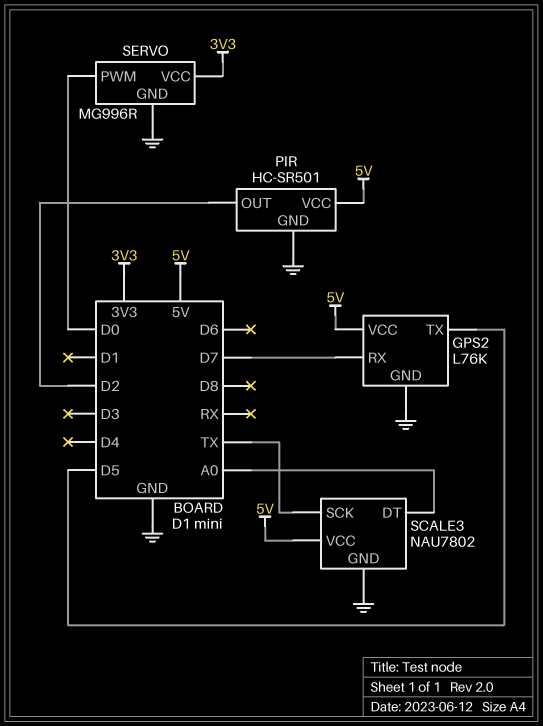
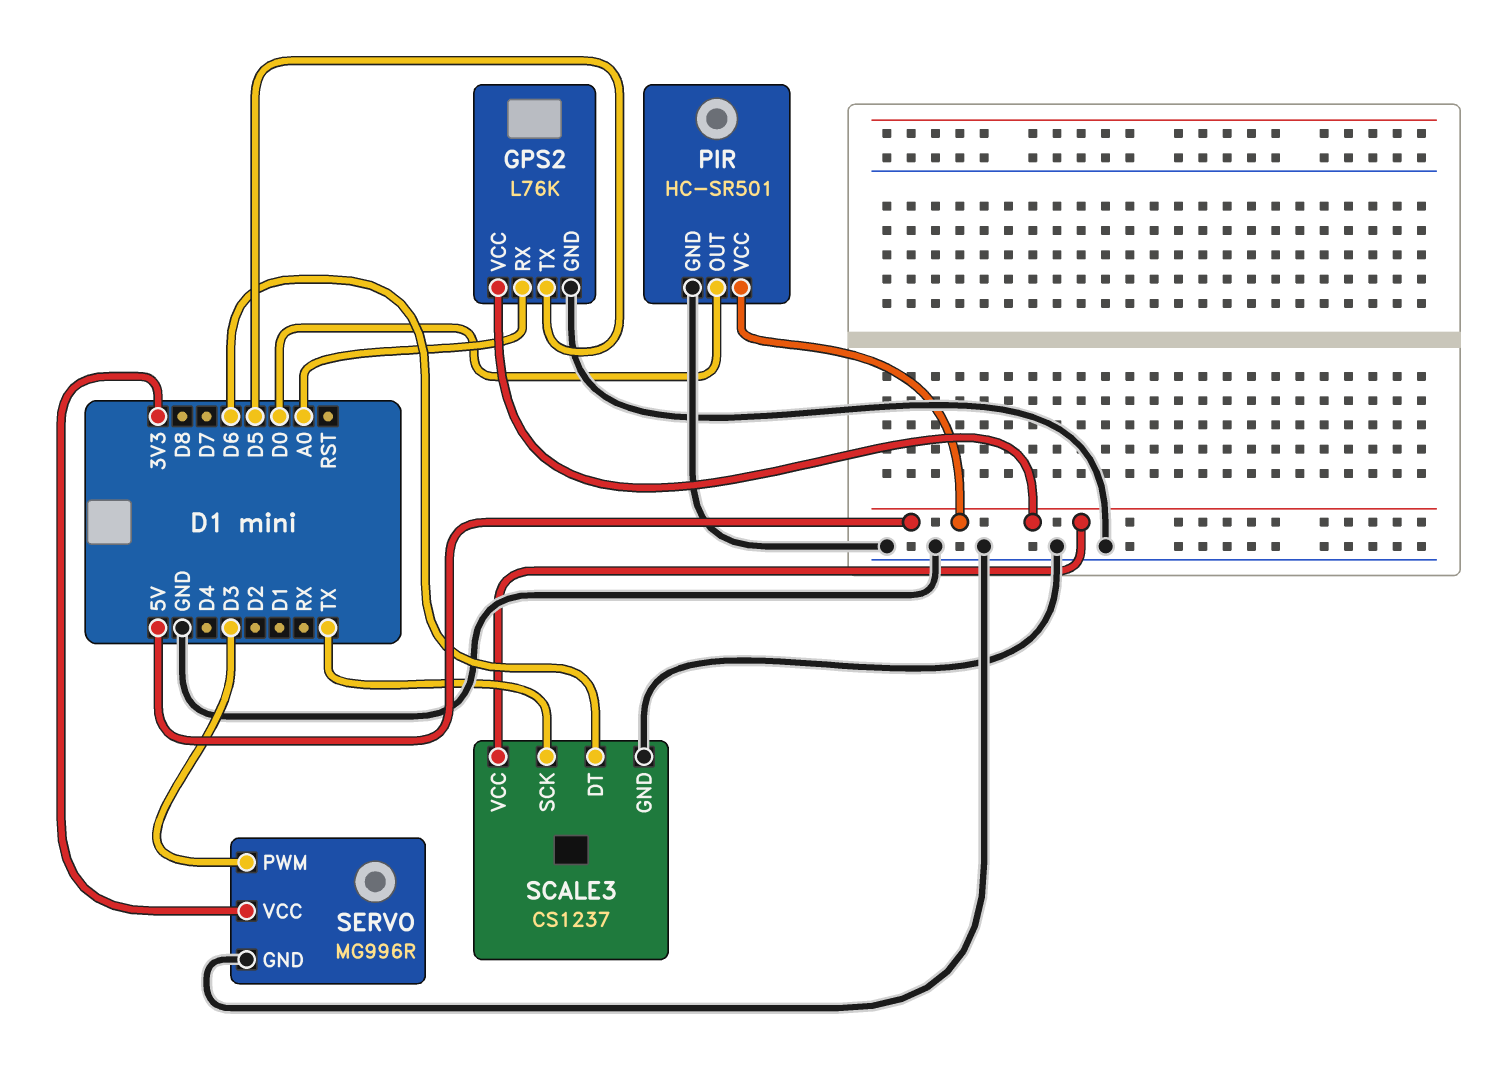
GPS2 pin RX: D7 -> A0
PIR pin OUT: D2 -> D0
SCALE3: NAU7802 -> CS1237
SCALE3 pin DT: A0 -> D6
SERVO pin PWM: D0 -> D3

